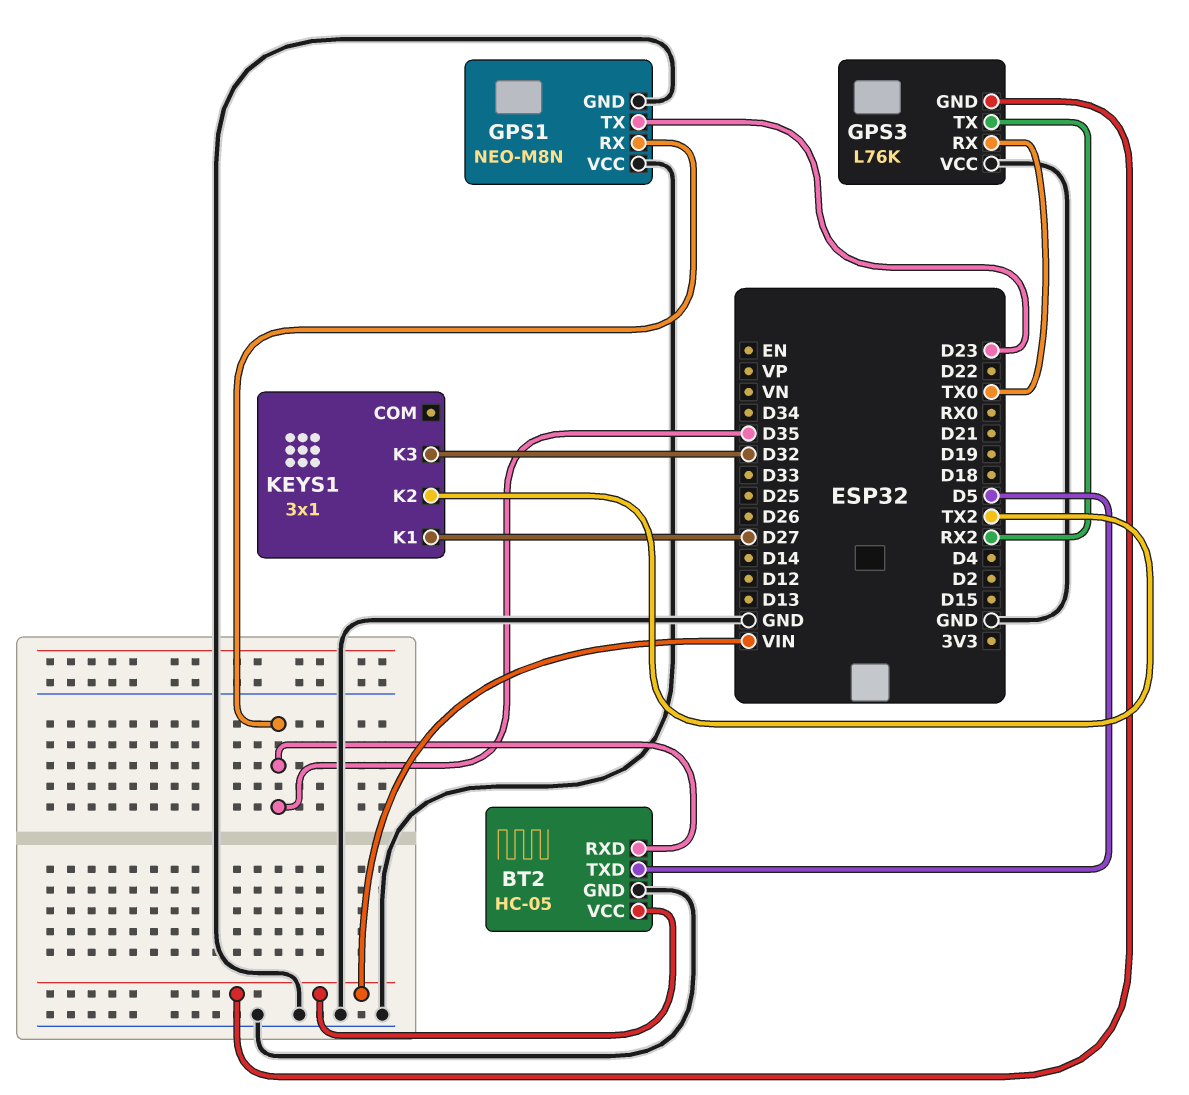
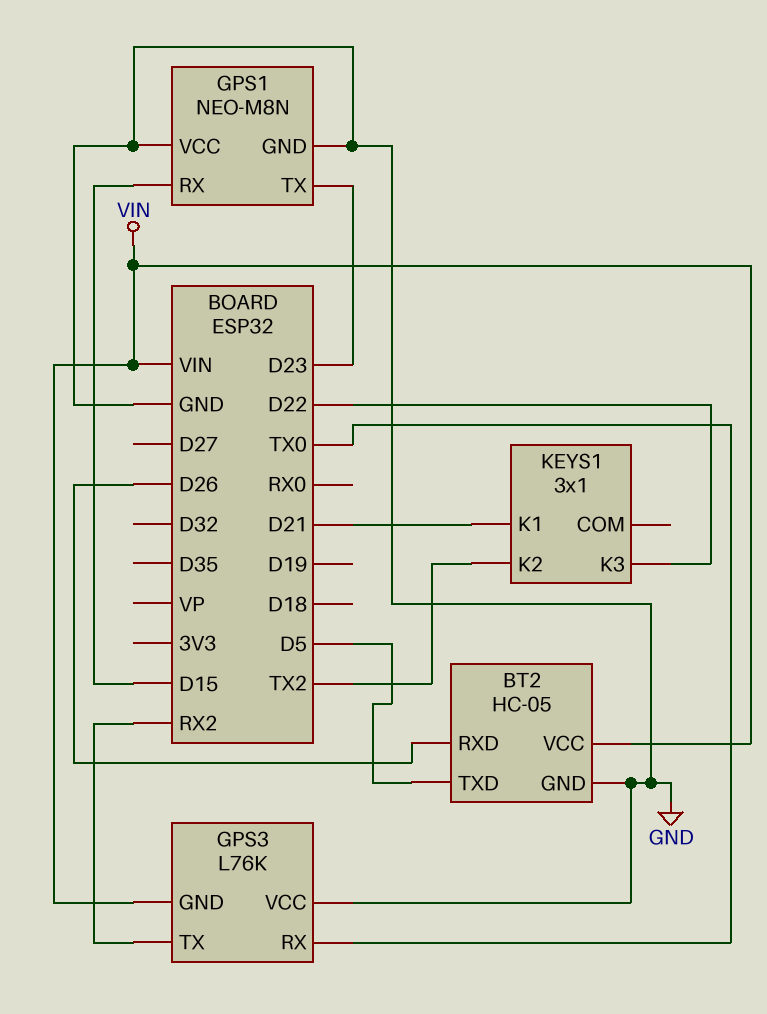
BT2 pin RXD: D35 -> D26
GPS1 pin RX: D35 -> D15
KEYS1 pin K1: D27 -> D21
KEYS1 pin K3: D32 -> D22

